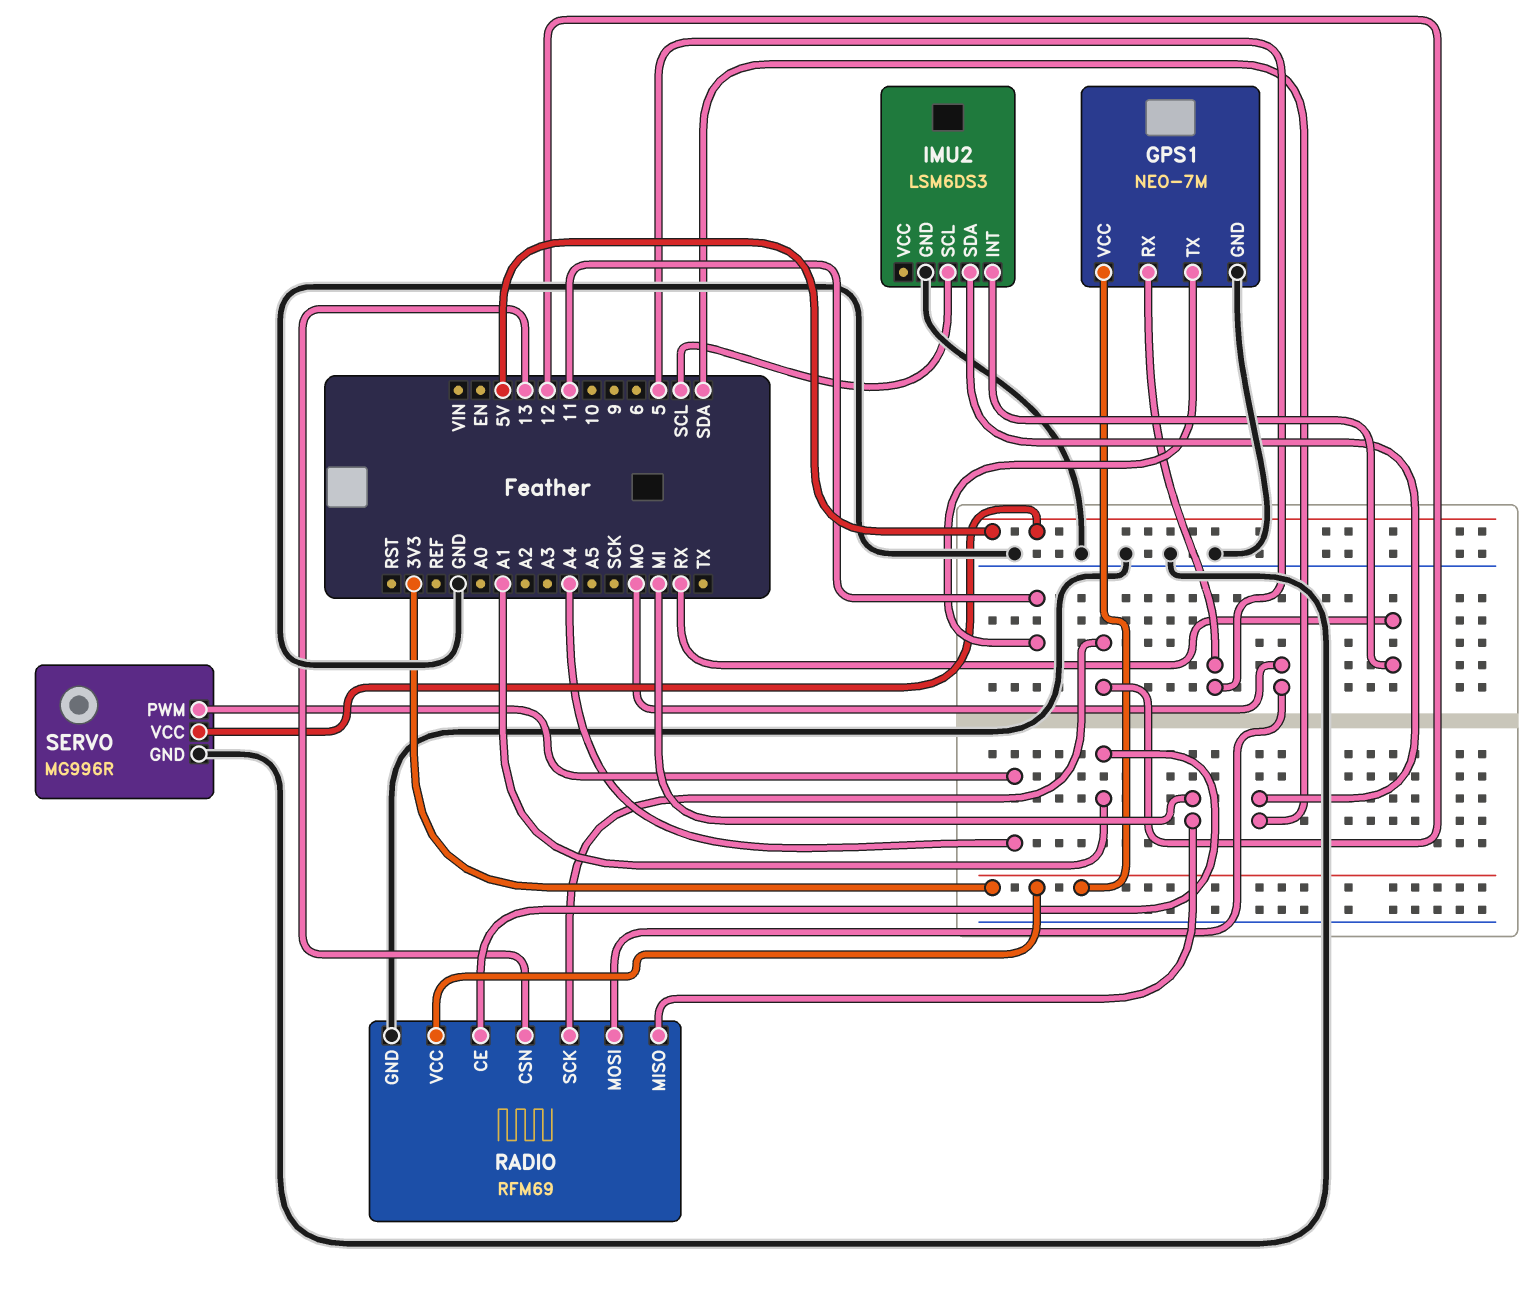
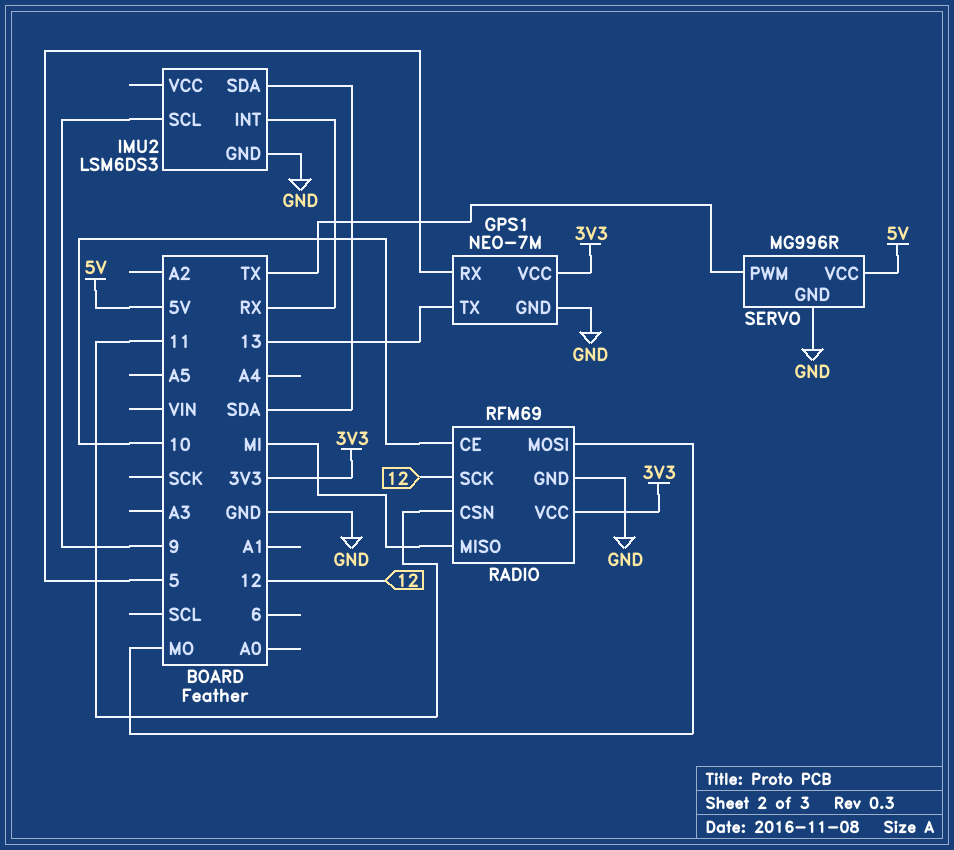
GPS1 pin TX: 11 -> 13
IMU2 pin SCL: SCL -> 9
RADIO pin CE: A1 -> 10
RADIO pin CSN: 13 -> 11
SERVO pin PWM: A4 -> TX

